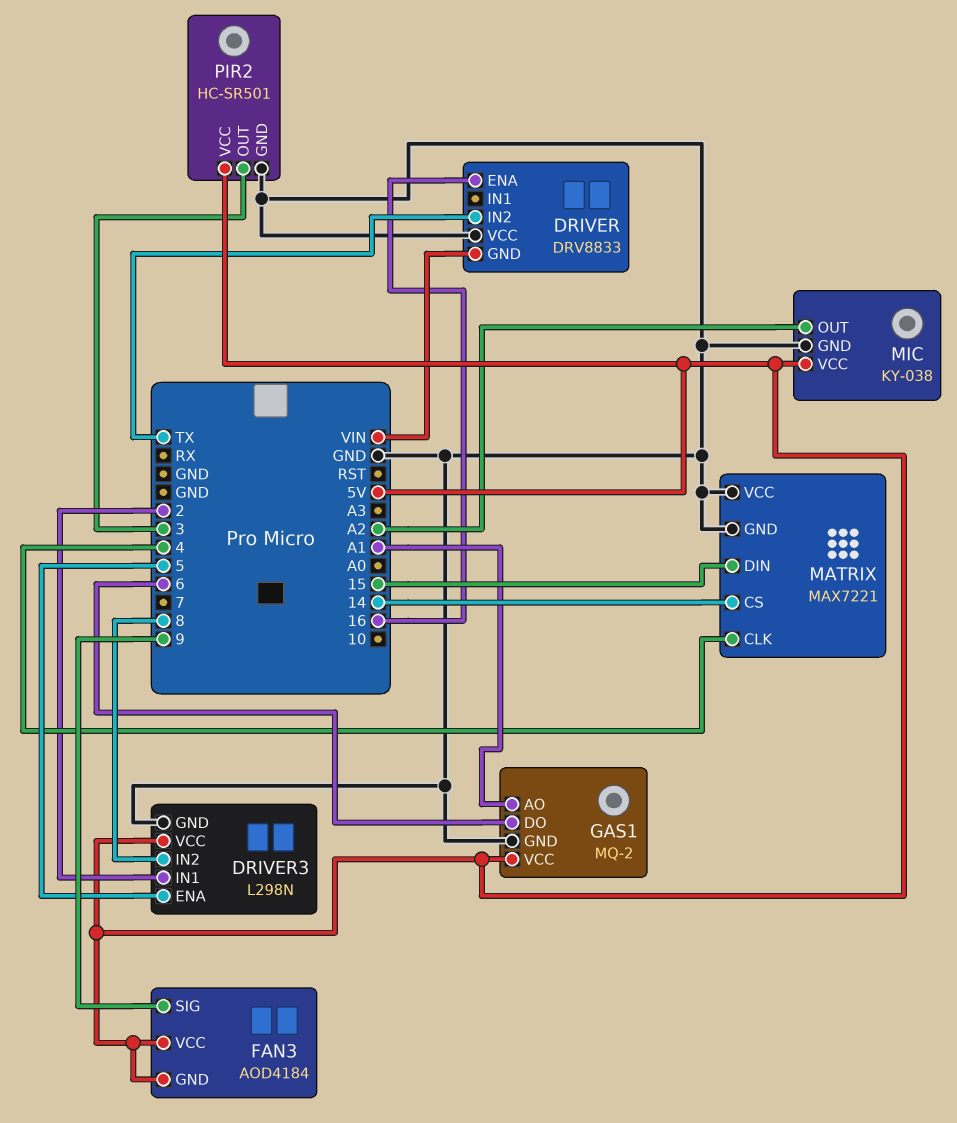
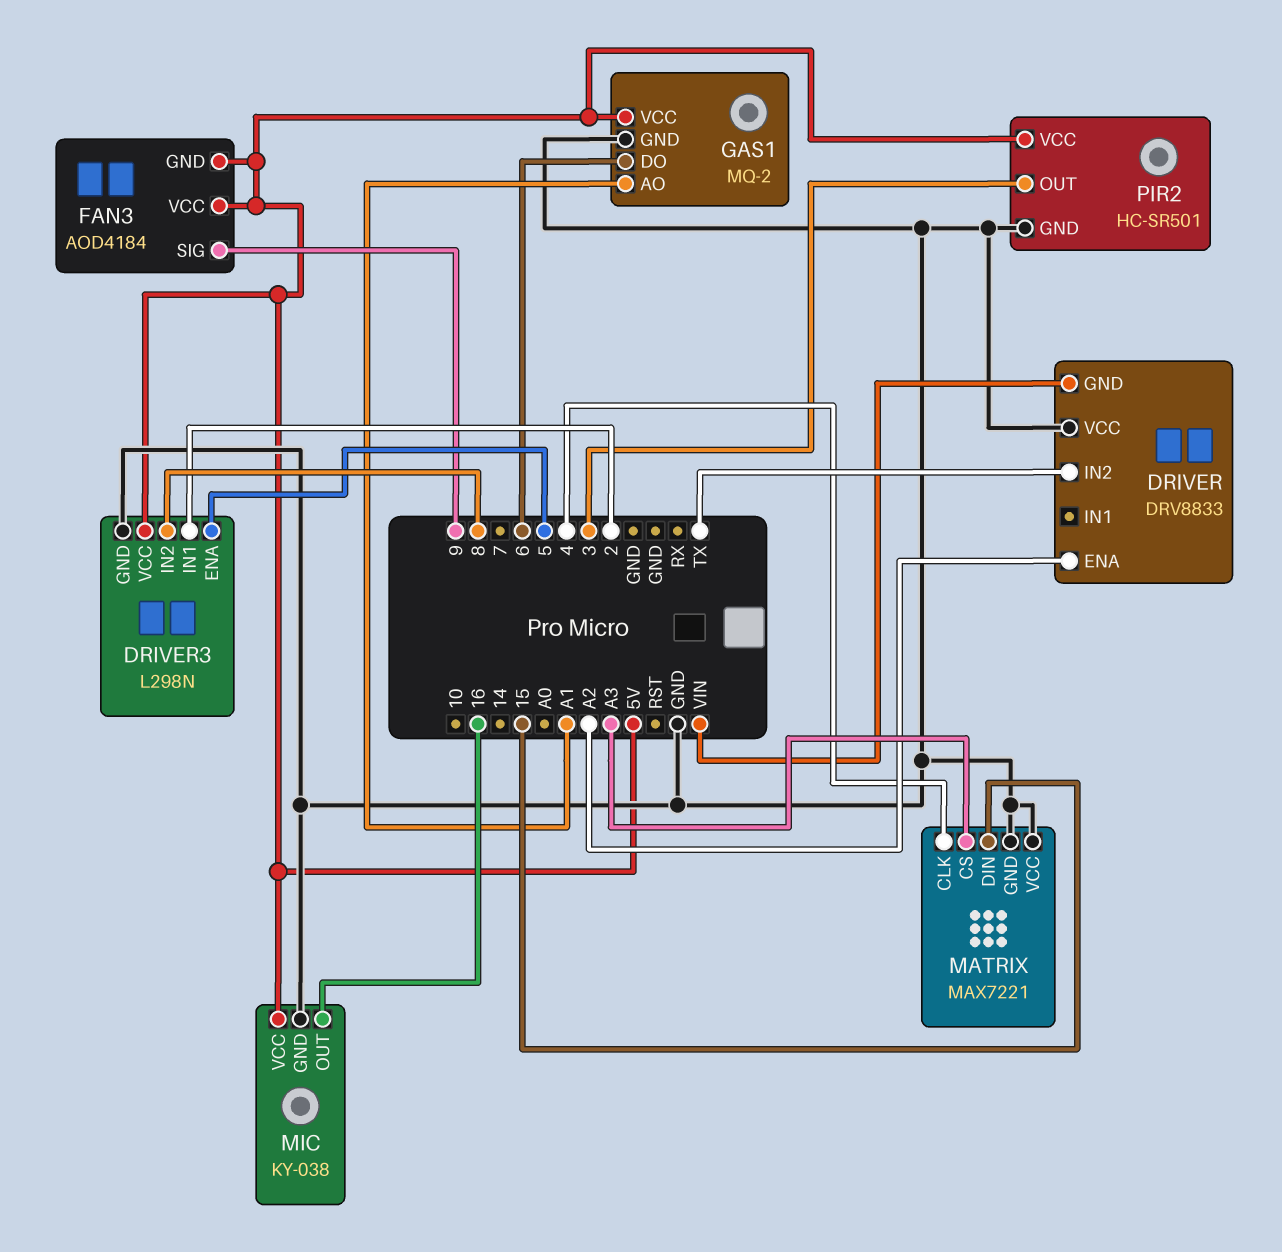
DRIVER pin ENA: 16 -> A2
MATRIX pin CS: 14 -> A3
MIC pin OUT: A2 -> 16

